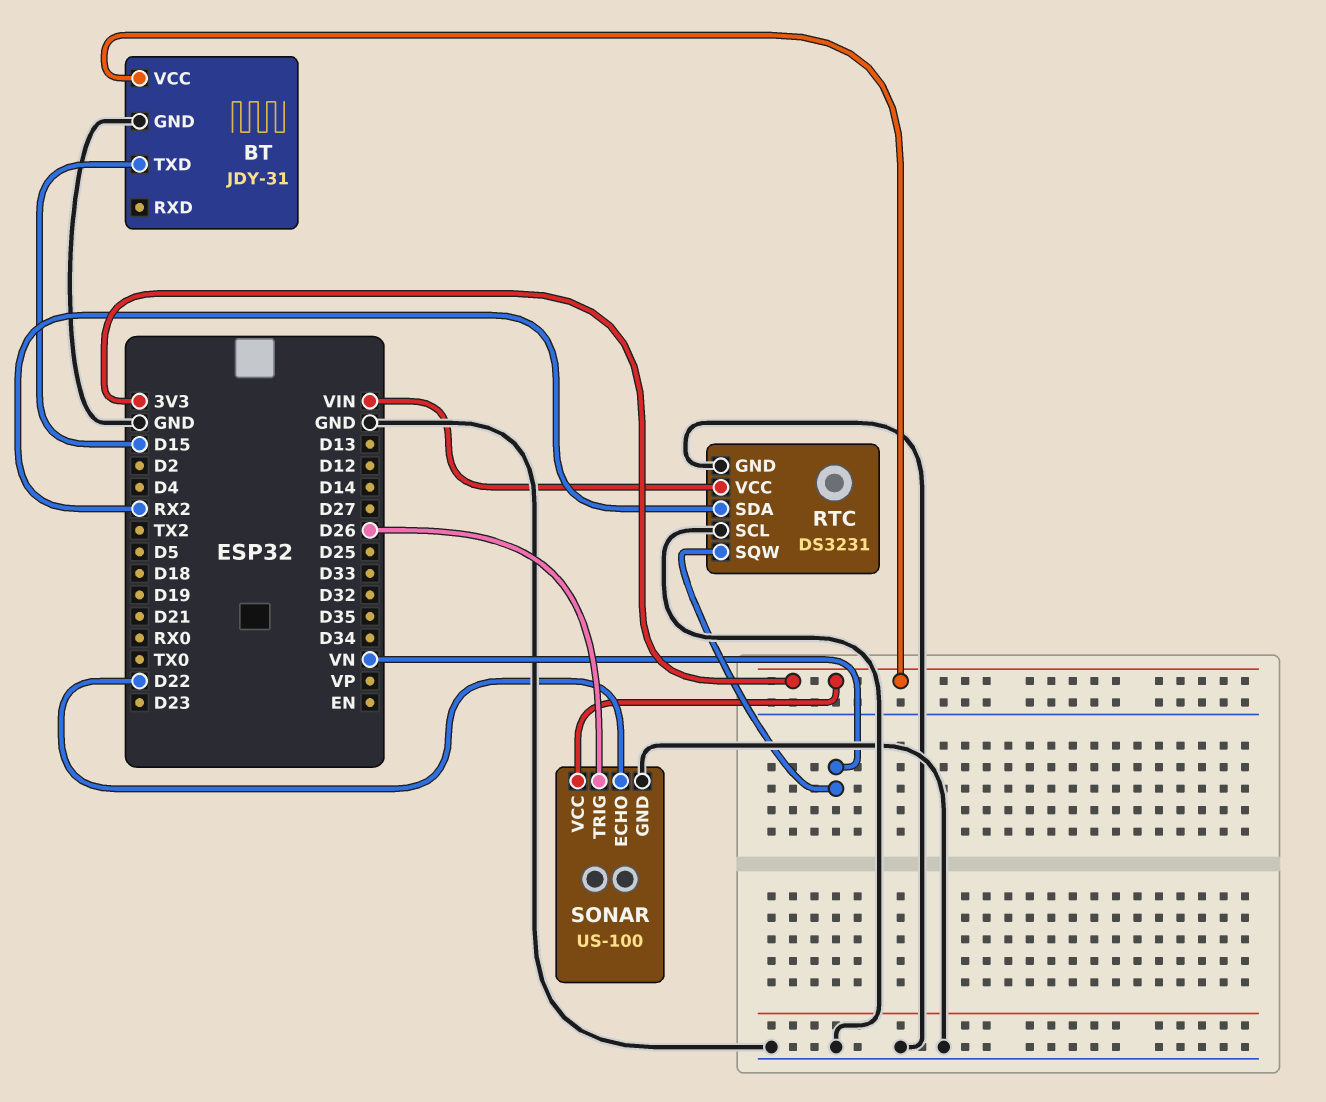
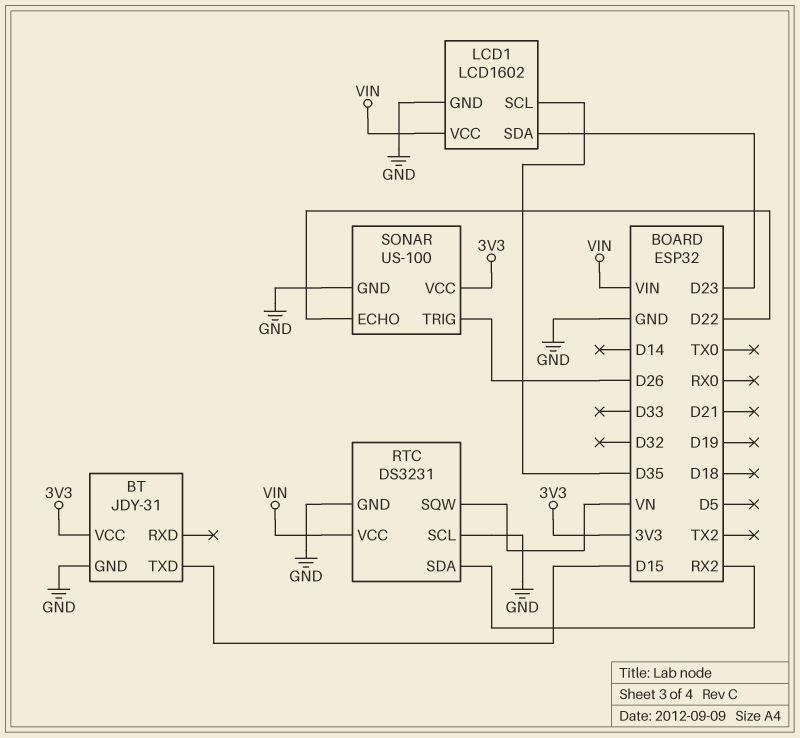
LCD1: none -> LCD1602
LCD1 pin GND: none -> GND
LCD1 pin SCL: none -> D35
LCD1 pin SDA: none -> D23
LCD1 pin VCC: none -> VIN

